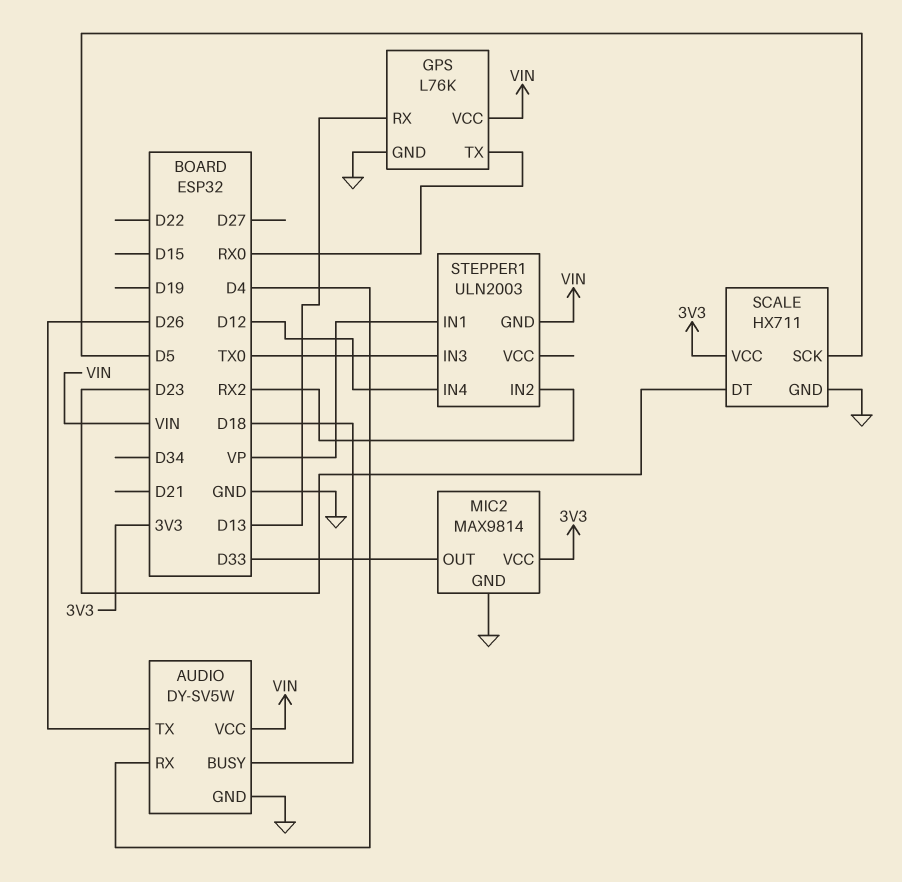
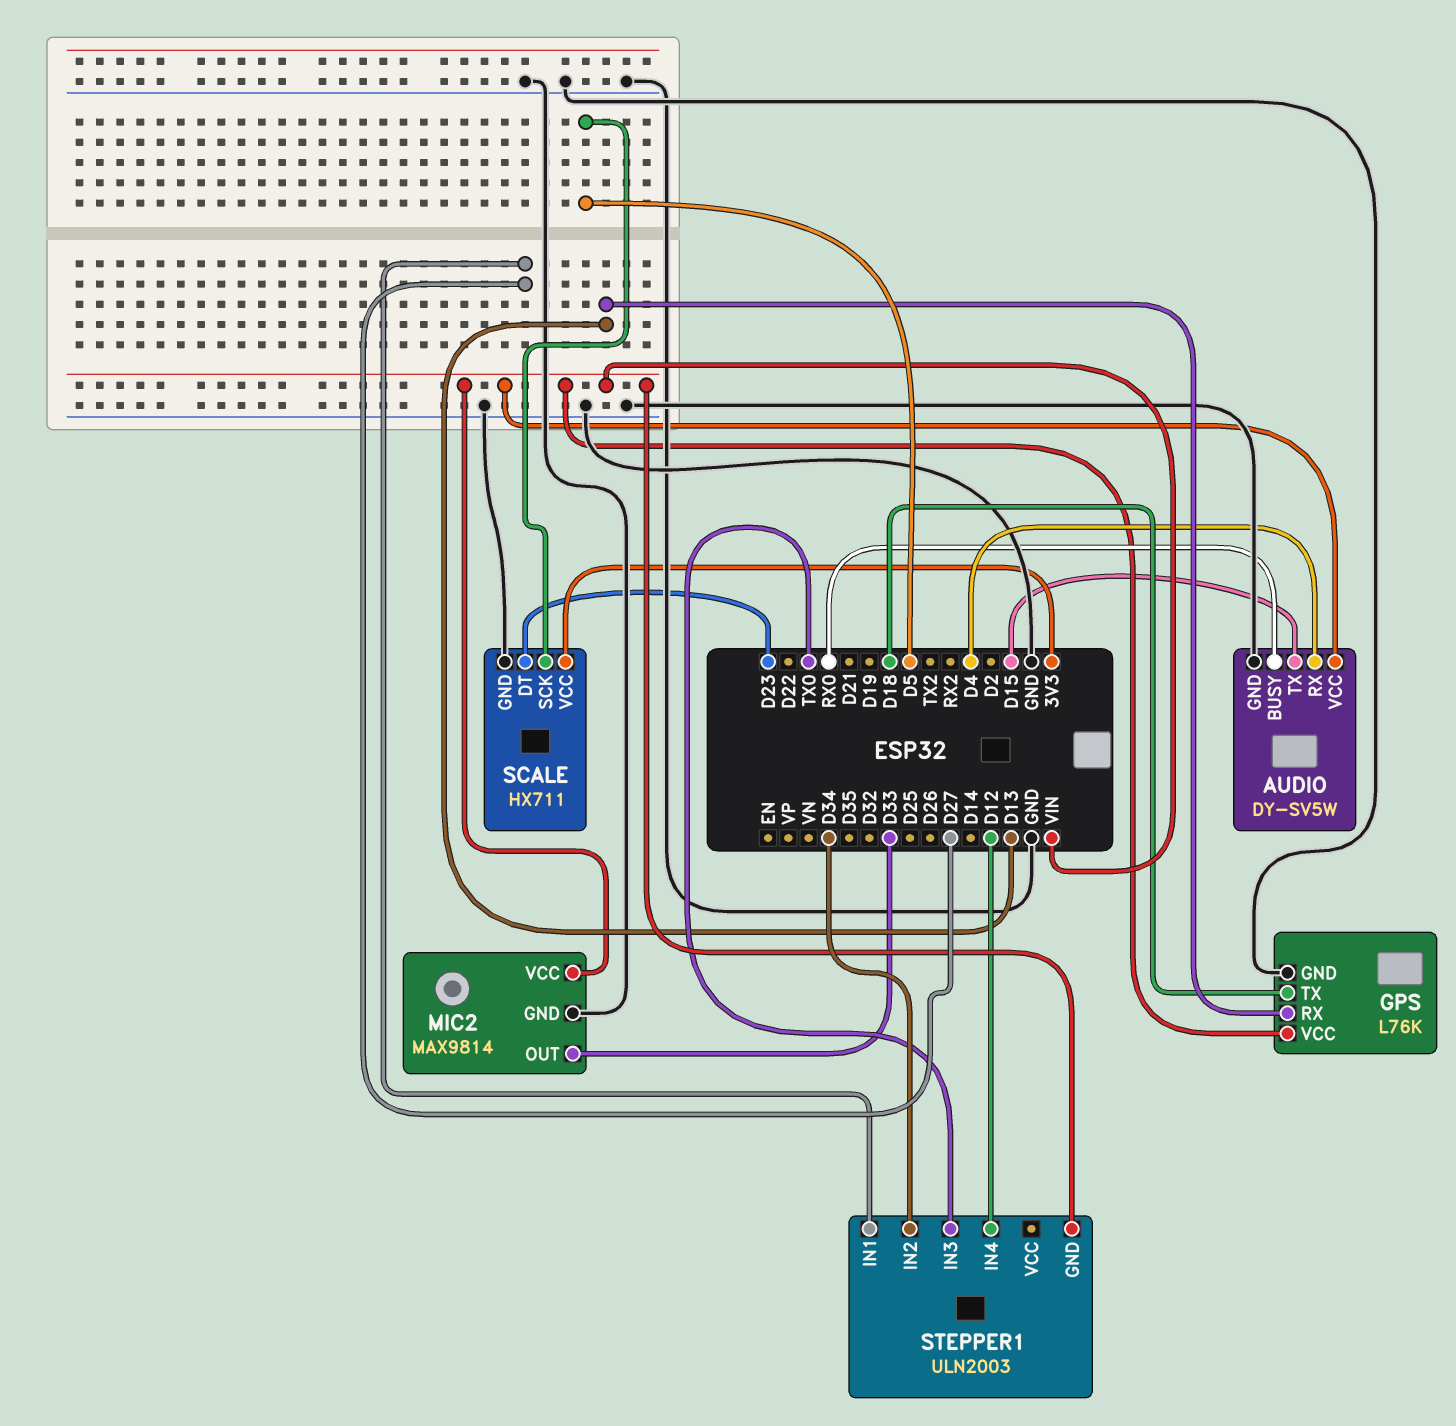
AUDIO pin BUSY: D18 -> RX0
AUDIO pin TX: D26 -> D15
GPS pin TX: RX0 -> D18
MIC2 pin VCC: 3V3 -> VIN
STEPPER1 pin IN1: VP -> D27
STEPPER1 pin IN2: RX2 -> D34

